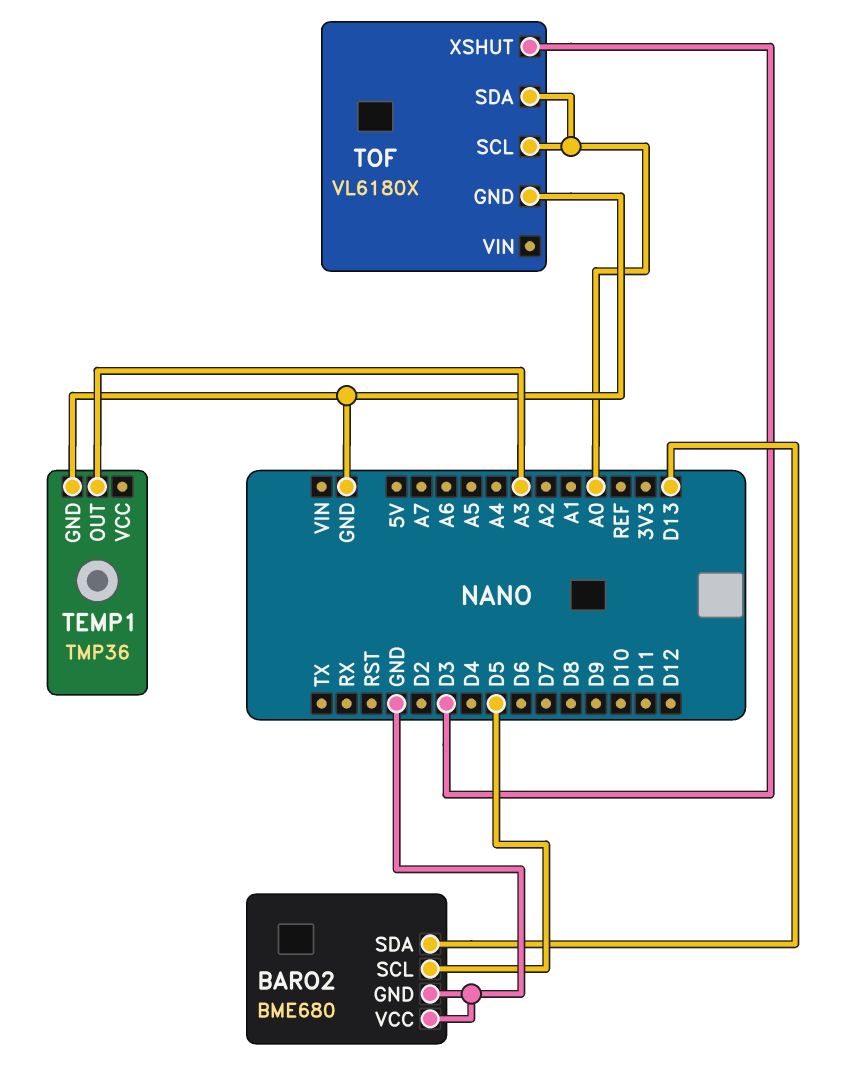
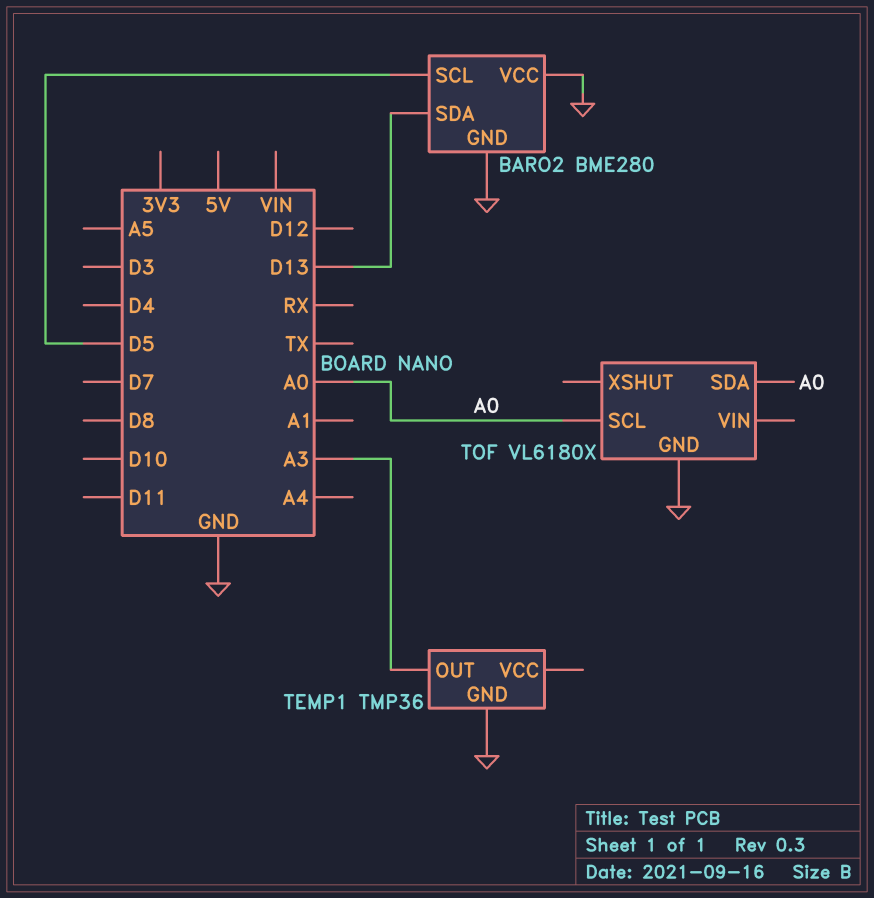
BARO2: BME680 -> BME280
TOF pin XSHUT: D3 -> none

